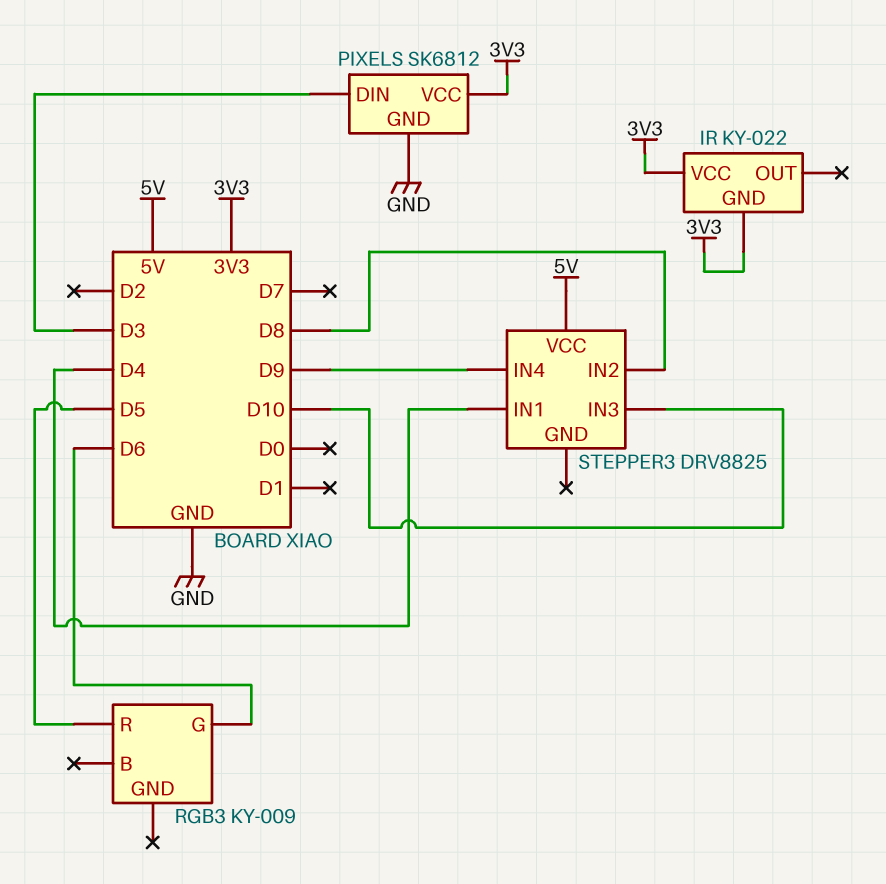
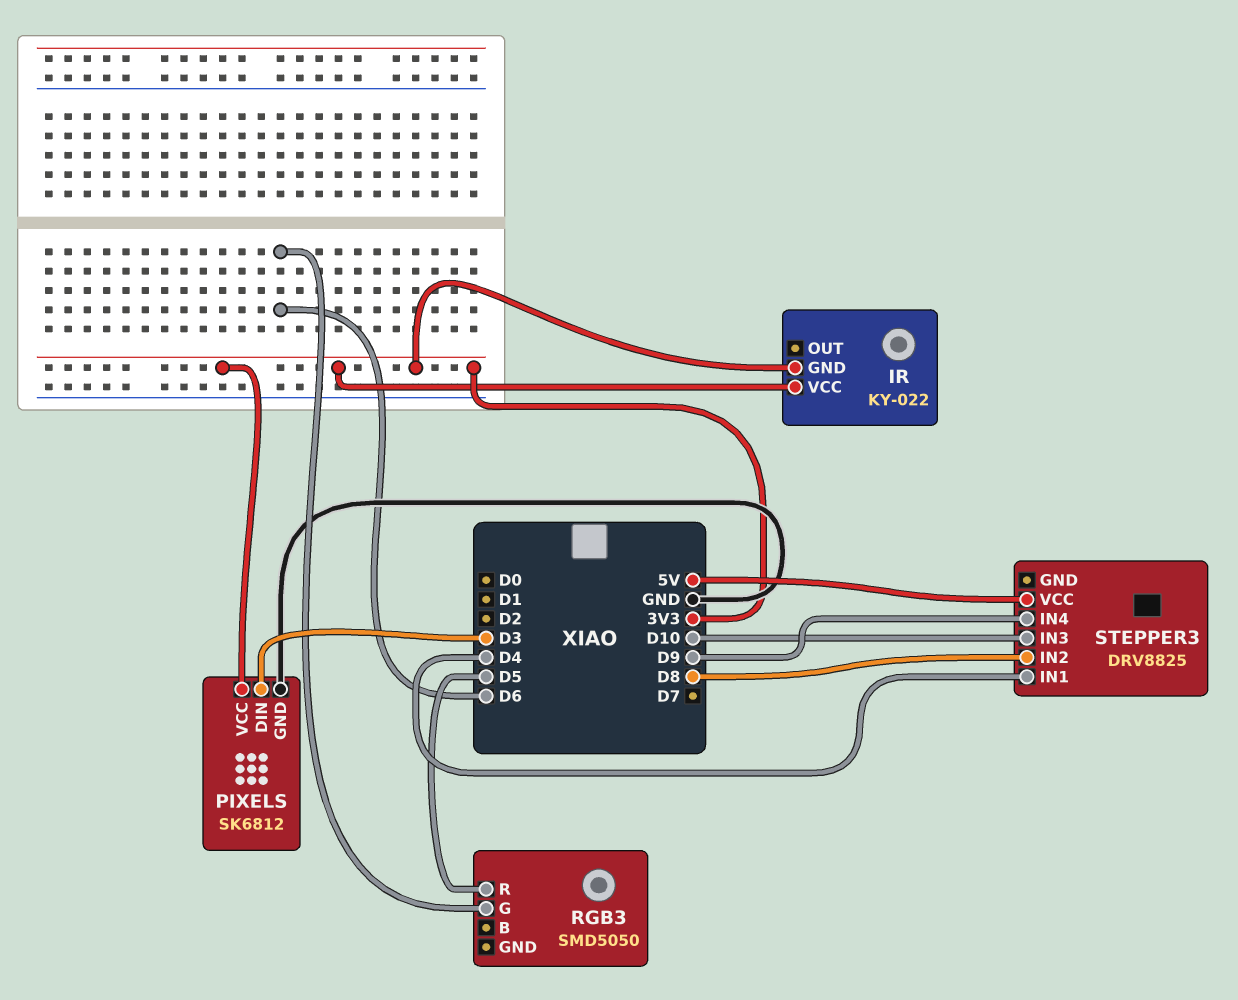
RGB3: KY-009 -> SMD5050

